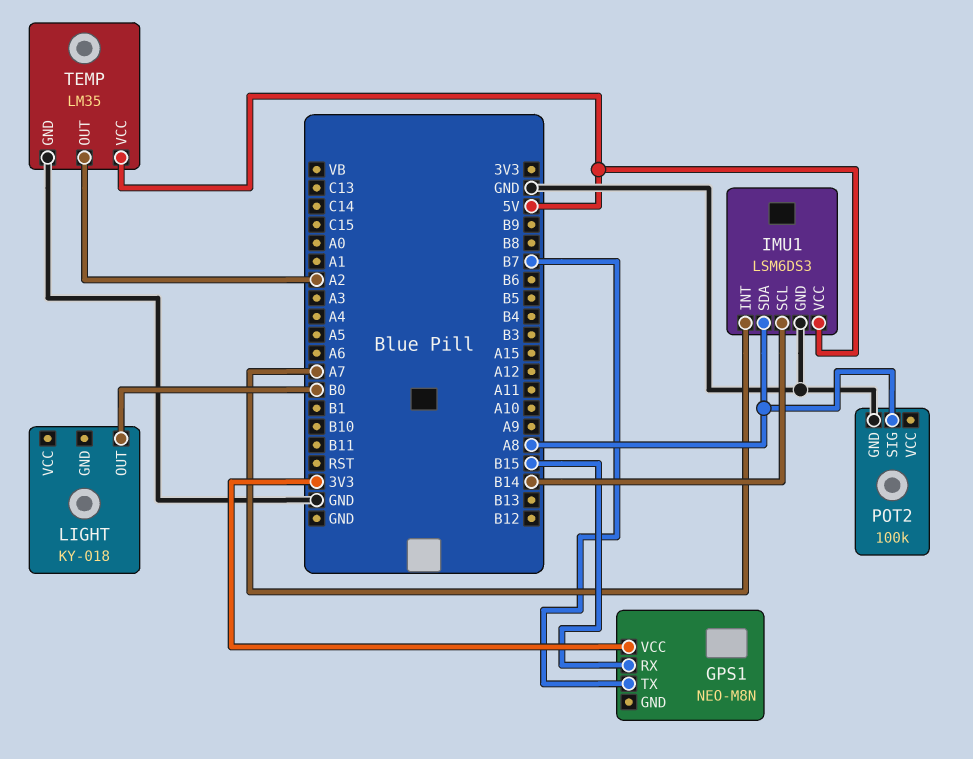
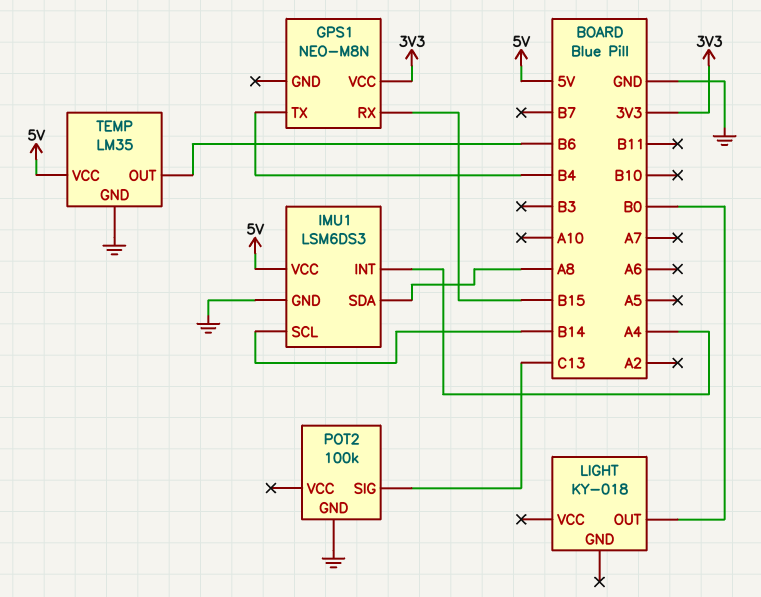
GPS1 pin TX: B7 -> B4
IMU1 pin INT: A7 -> A4
POT2 pin SIG: A8 -> C13
TEMP pin OUT: A2 -> B6

